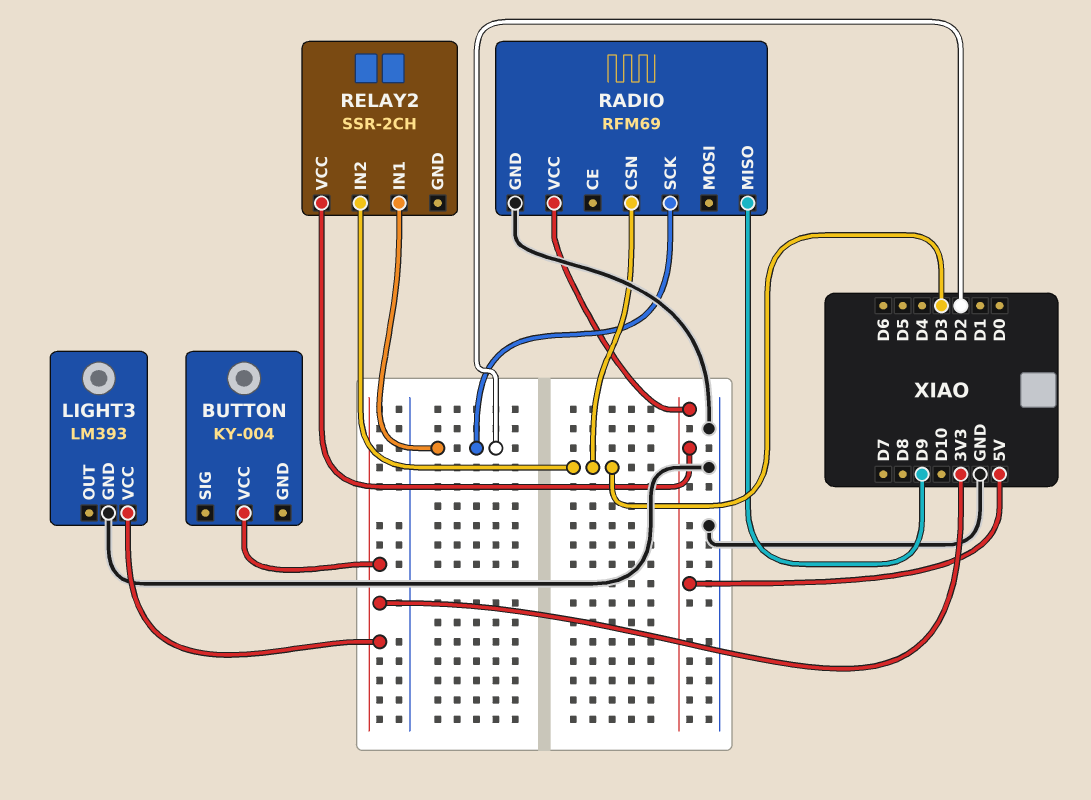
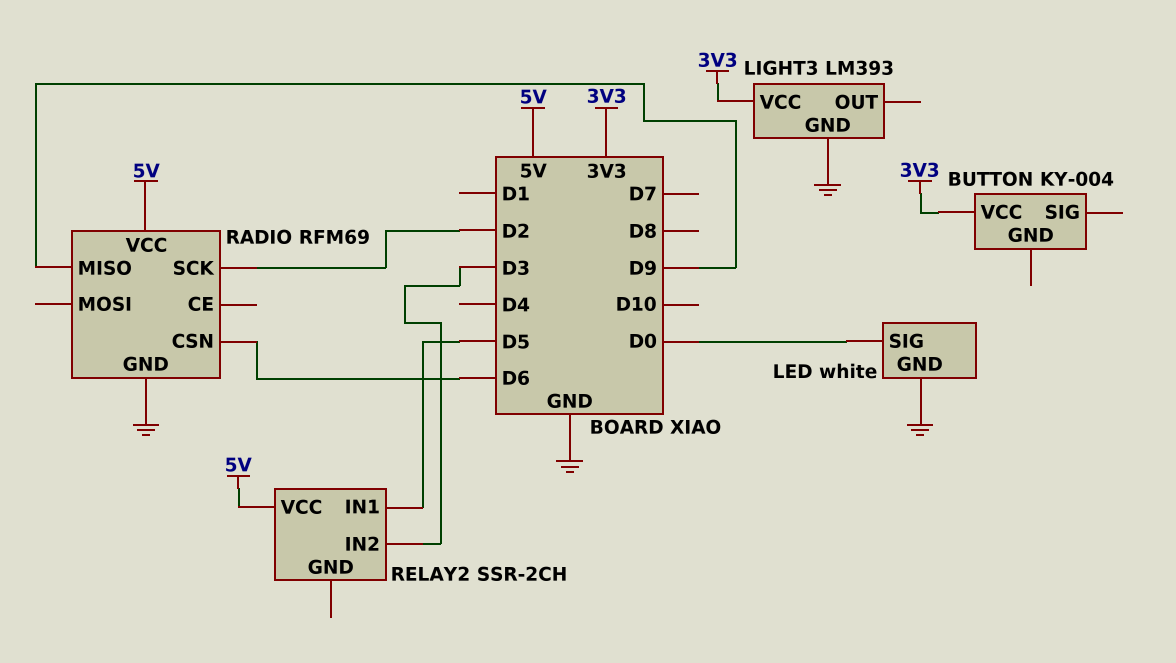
LED: none -> white
LED pin GND: none -> GND
LED pin SIG: none -> D0
RADIO pin CSN: D3 -> D6
RELAY2 pin IN1: D2 -> D5

